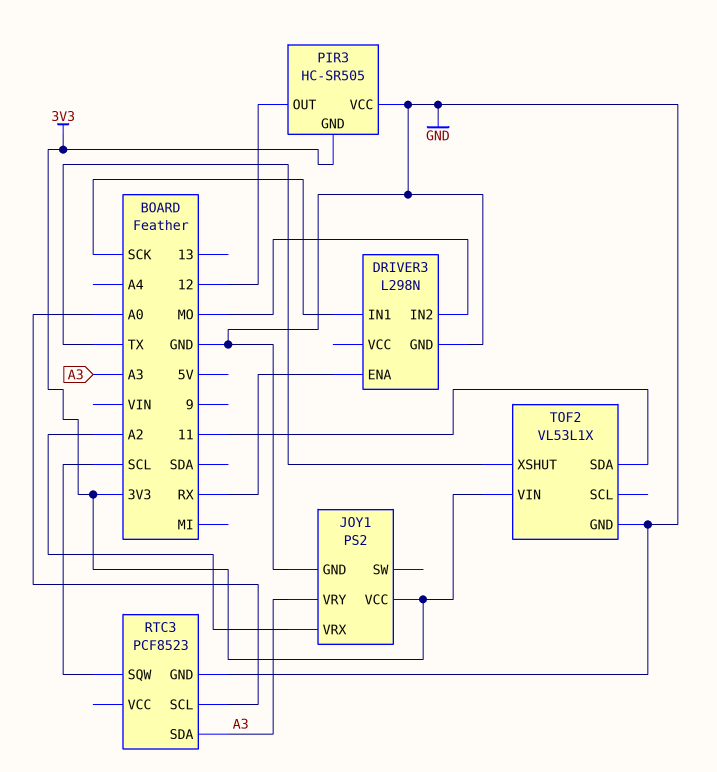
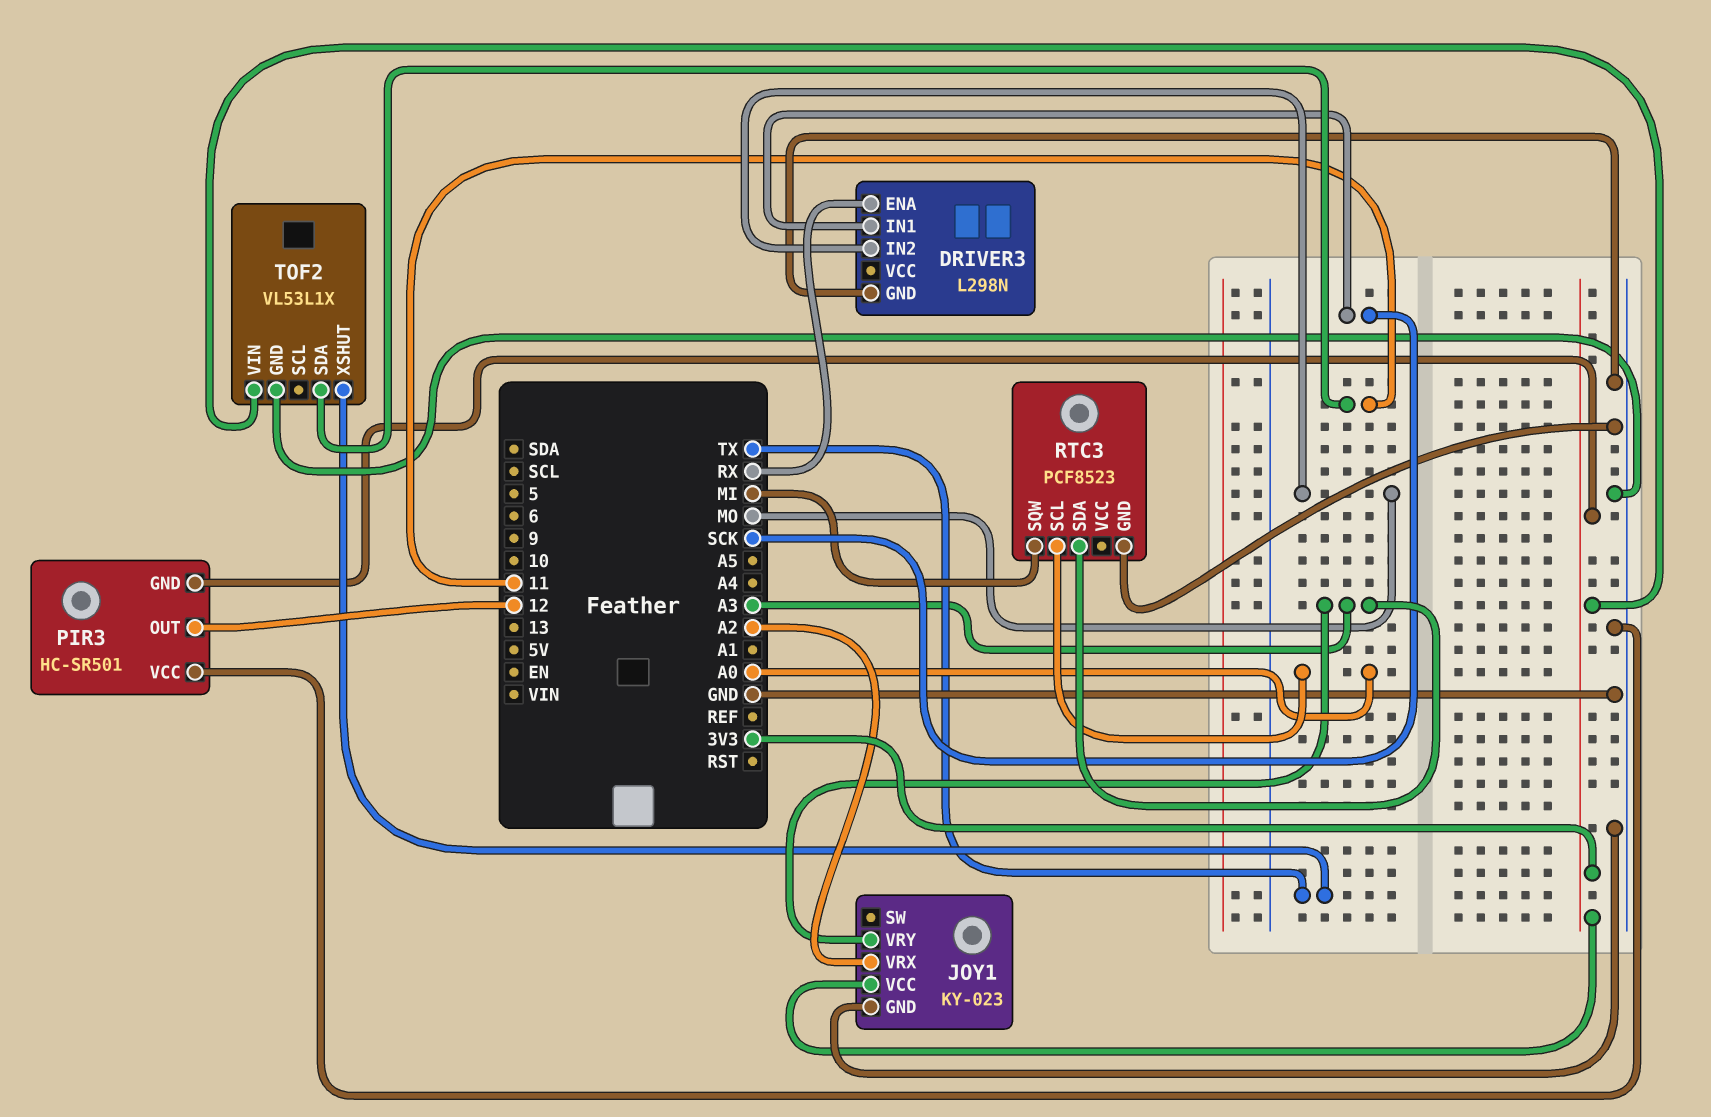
JOY1: PS2 -> KY-023
PIR3: HC-SR505 -> HC-SR501
RTC3 pin SQW: SCL -> MI

